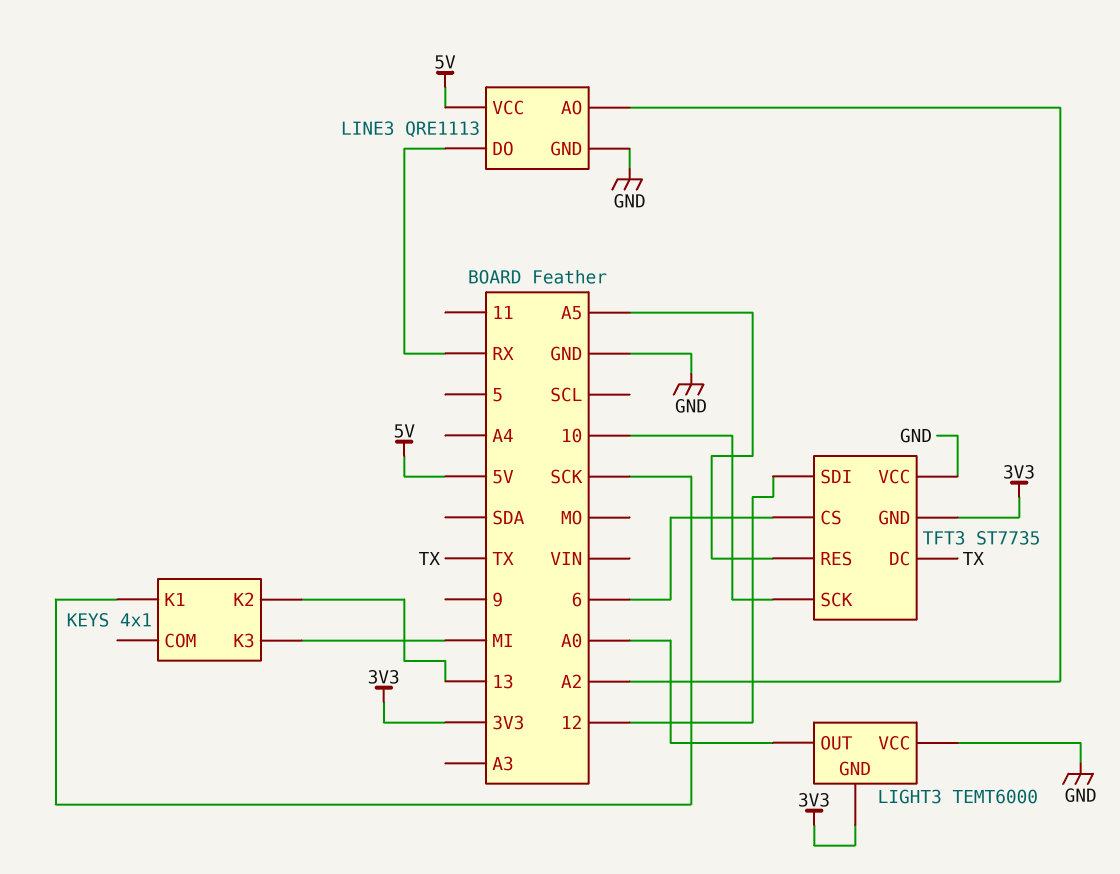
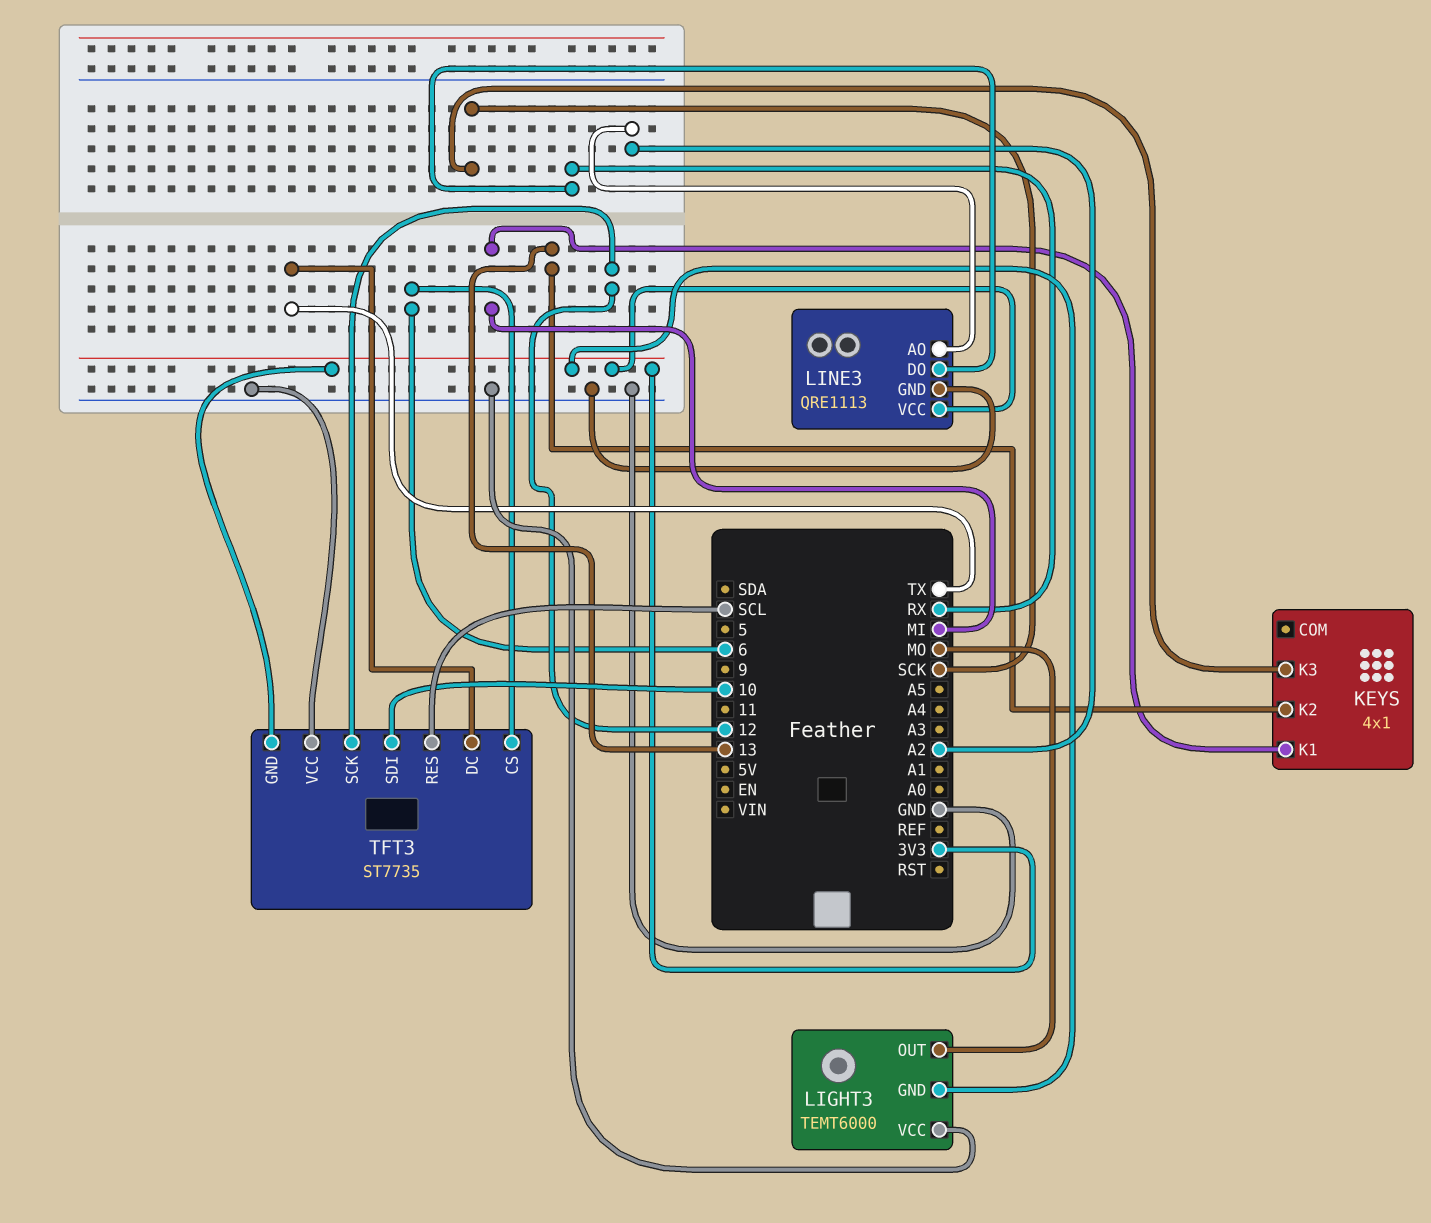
KEYS pin K1: SCK -> MI
KEYS pin K3: MI -> SCK
LIGHT3 pin OUT: A0 -> MO
LINE3 pin VCC: 5V -> 3V3
TFT3 pin RES: A5 -> SCL
TFT3 pin SCK: 10 -> 12
TFT3 pin SDI: 12 -> 10

